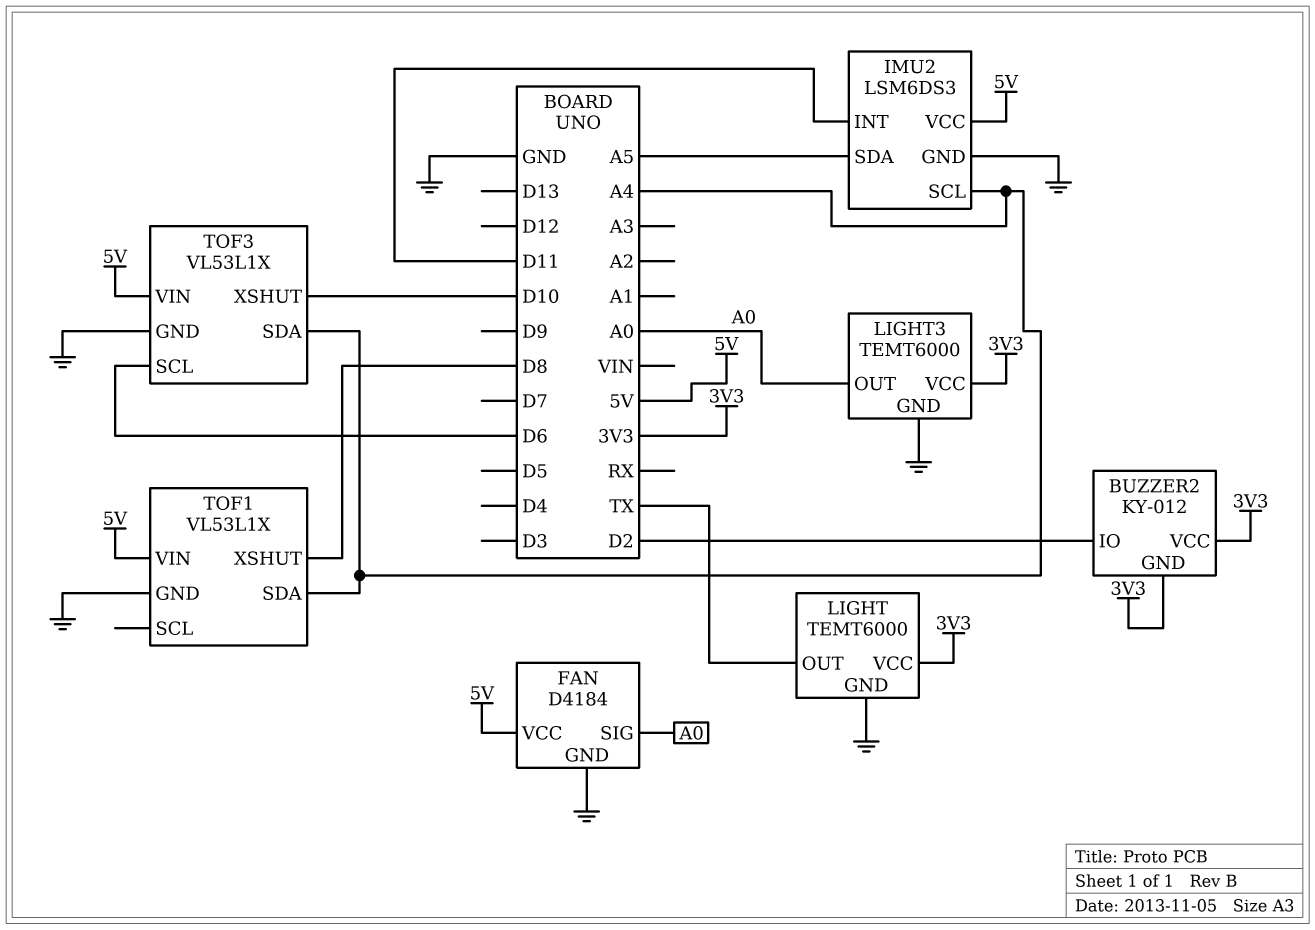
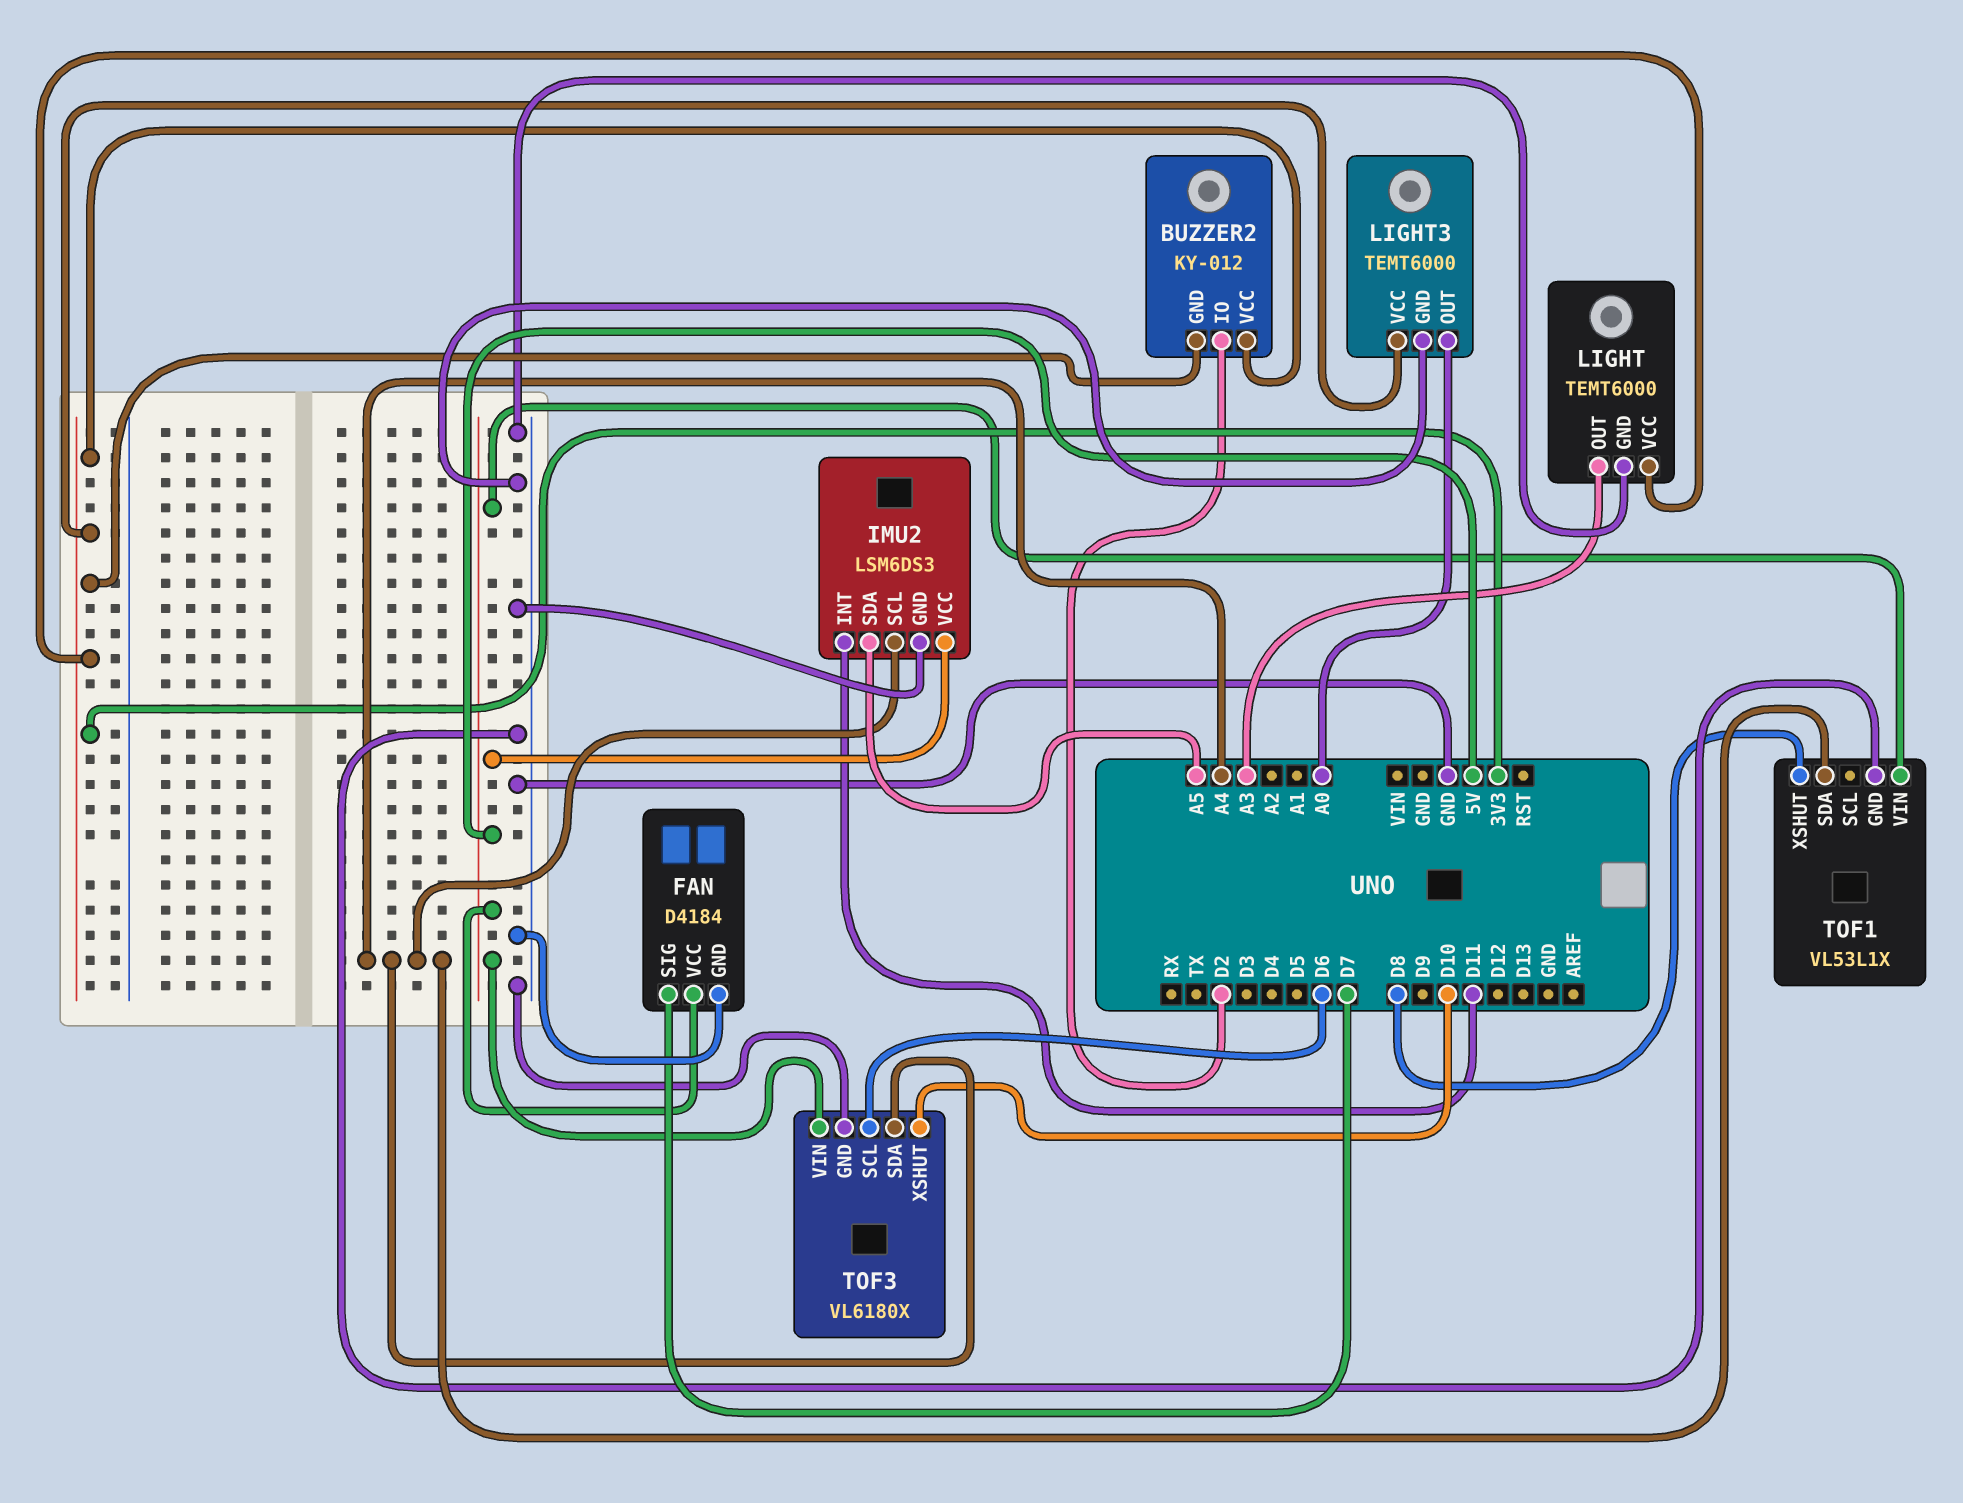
FAN pin SIG: A0 -> D7
LIGHT pin OUT: TX -> A3
TOF3: VL53L1X -> VL6180X

